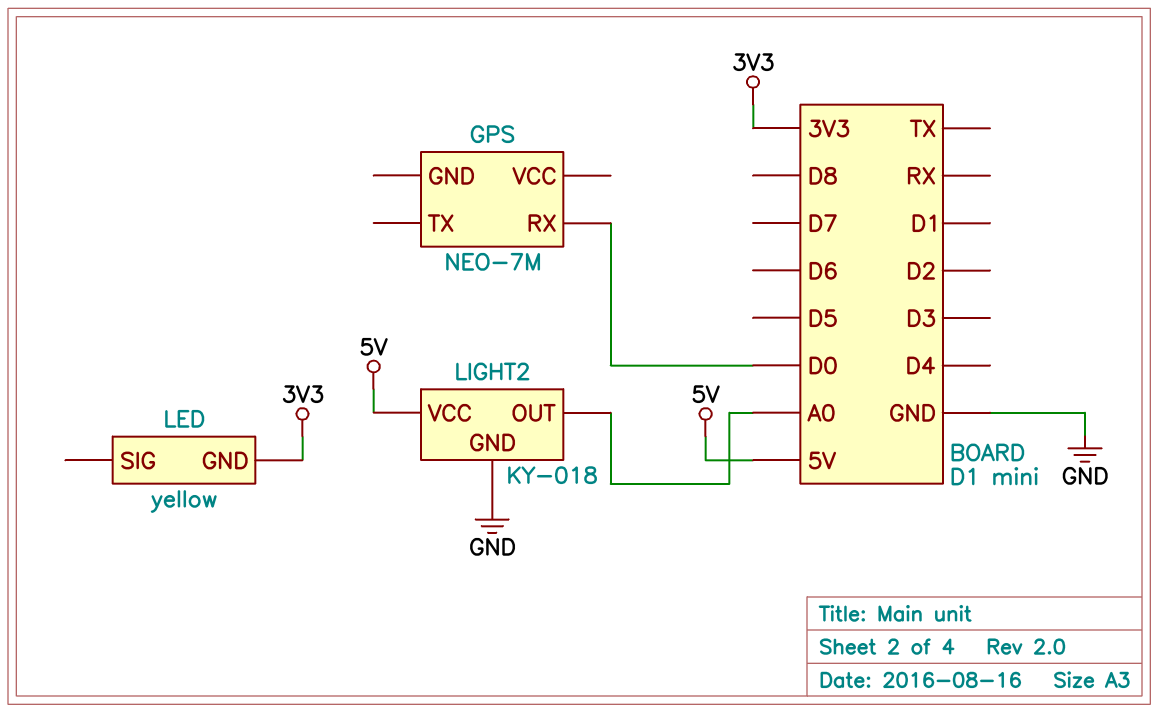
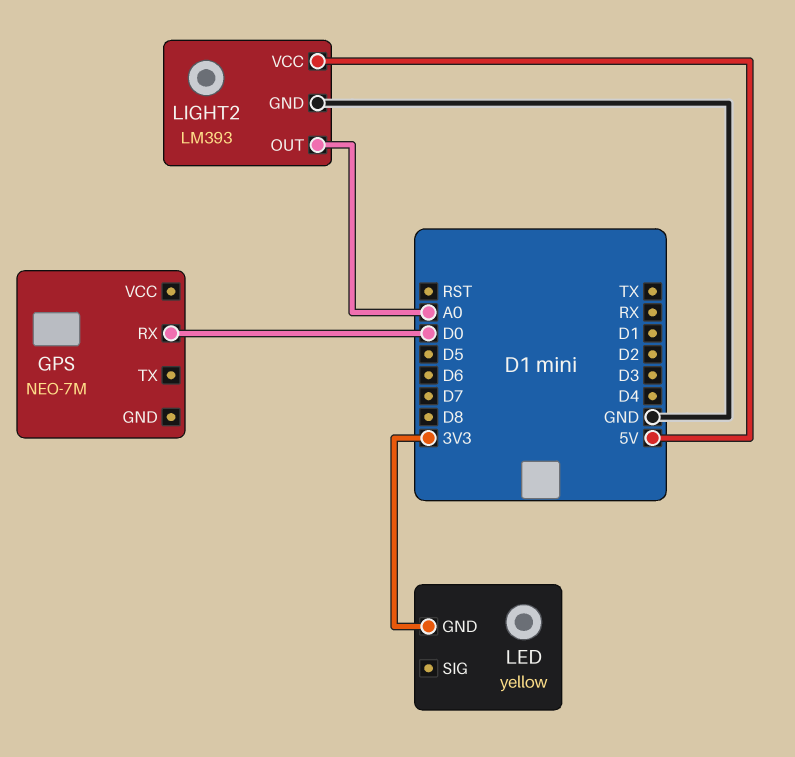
LIGHT2: KY-018 -> LM393

